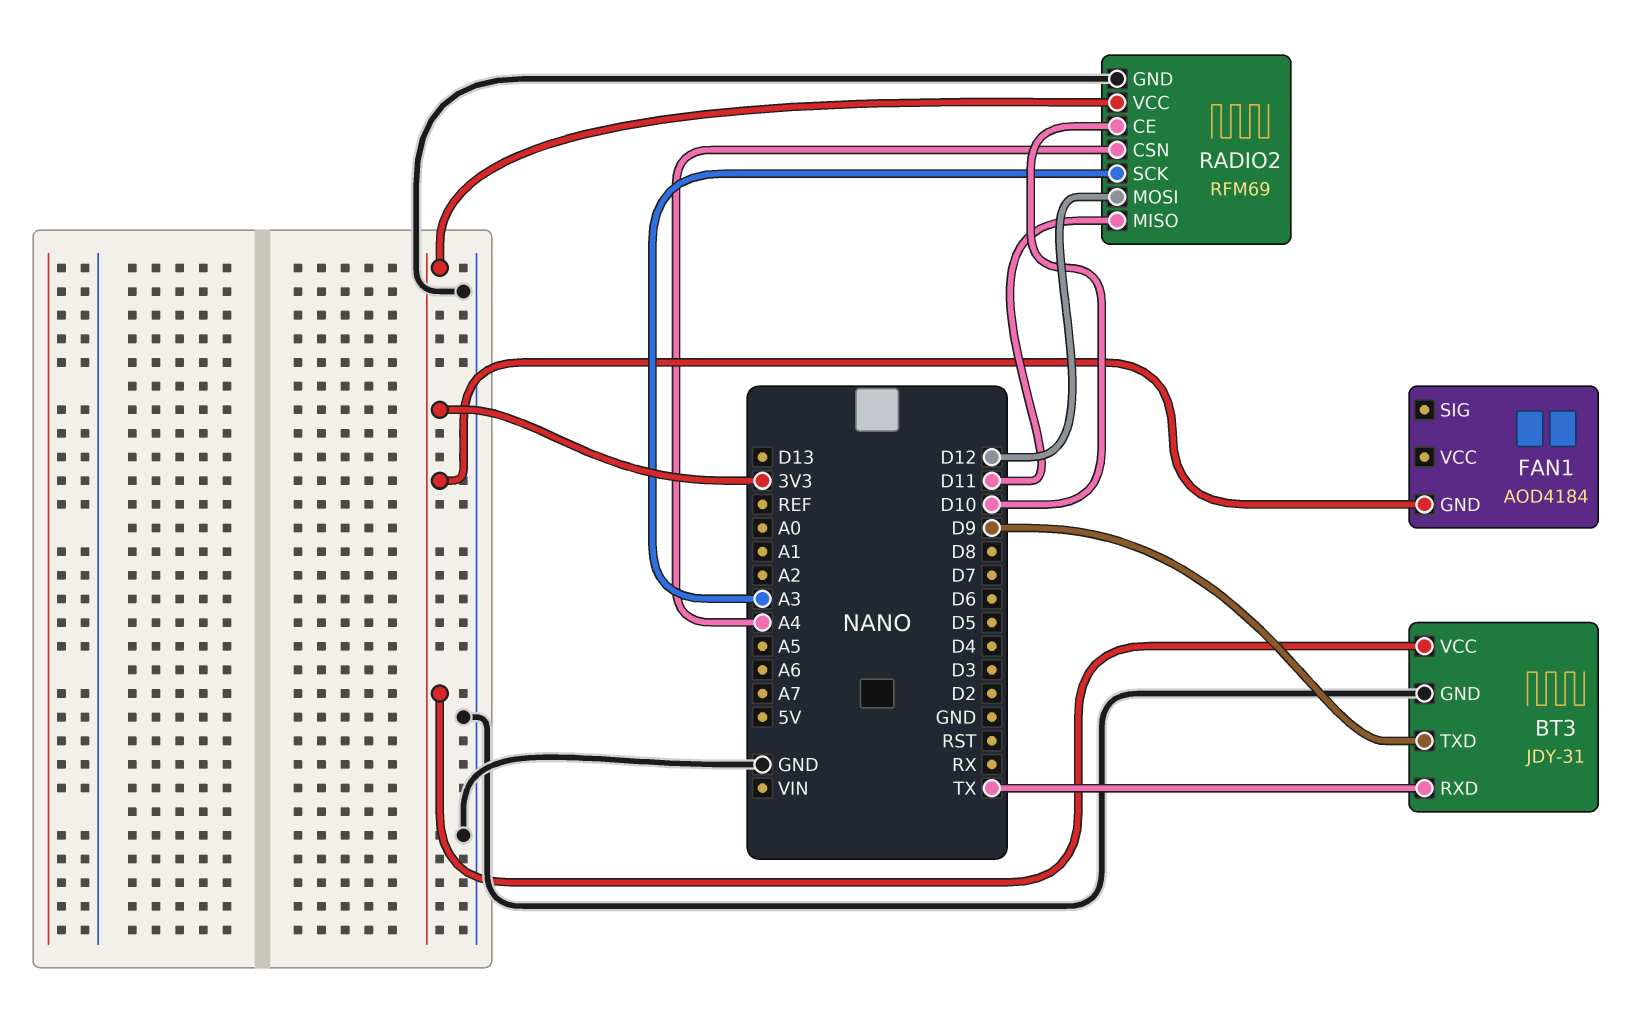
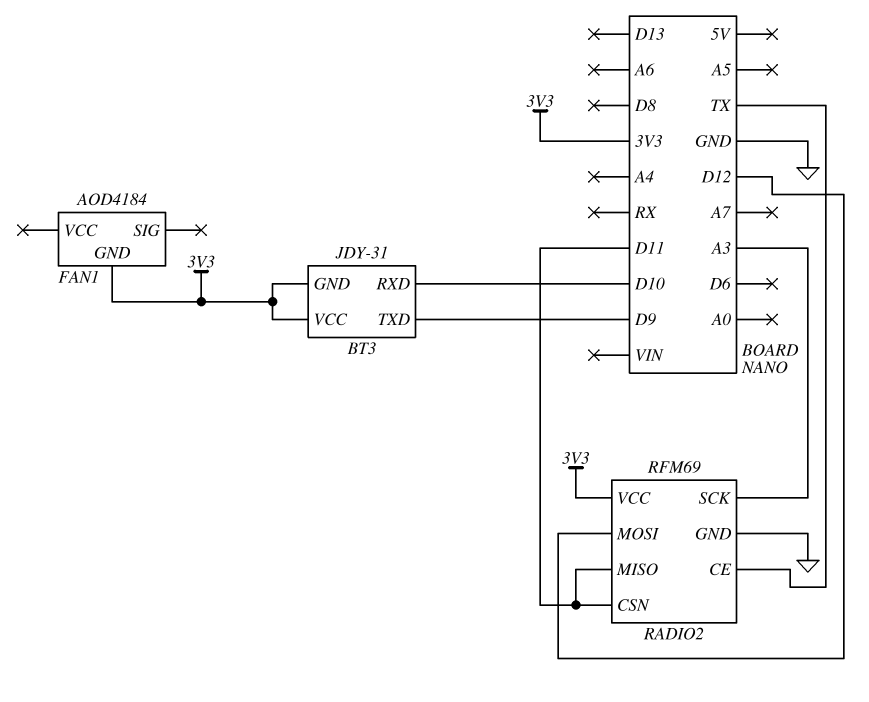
BT3 pin GND: GND -> 3V3
BT3 pin RXD: TX -> D10
RADIO2 pin CE: D10 -> TX
RADIO2 pin CSN: A4 -> D11

